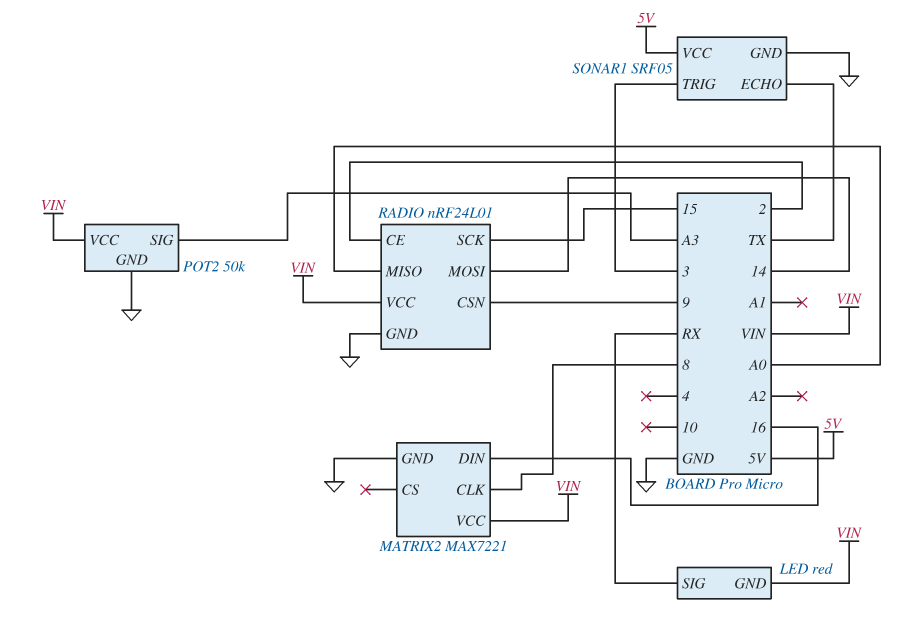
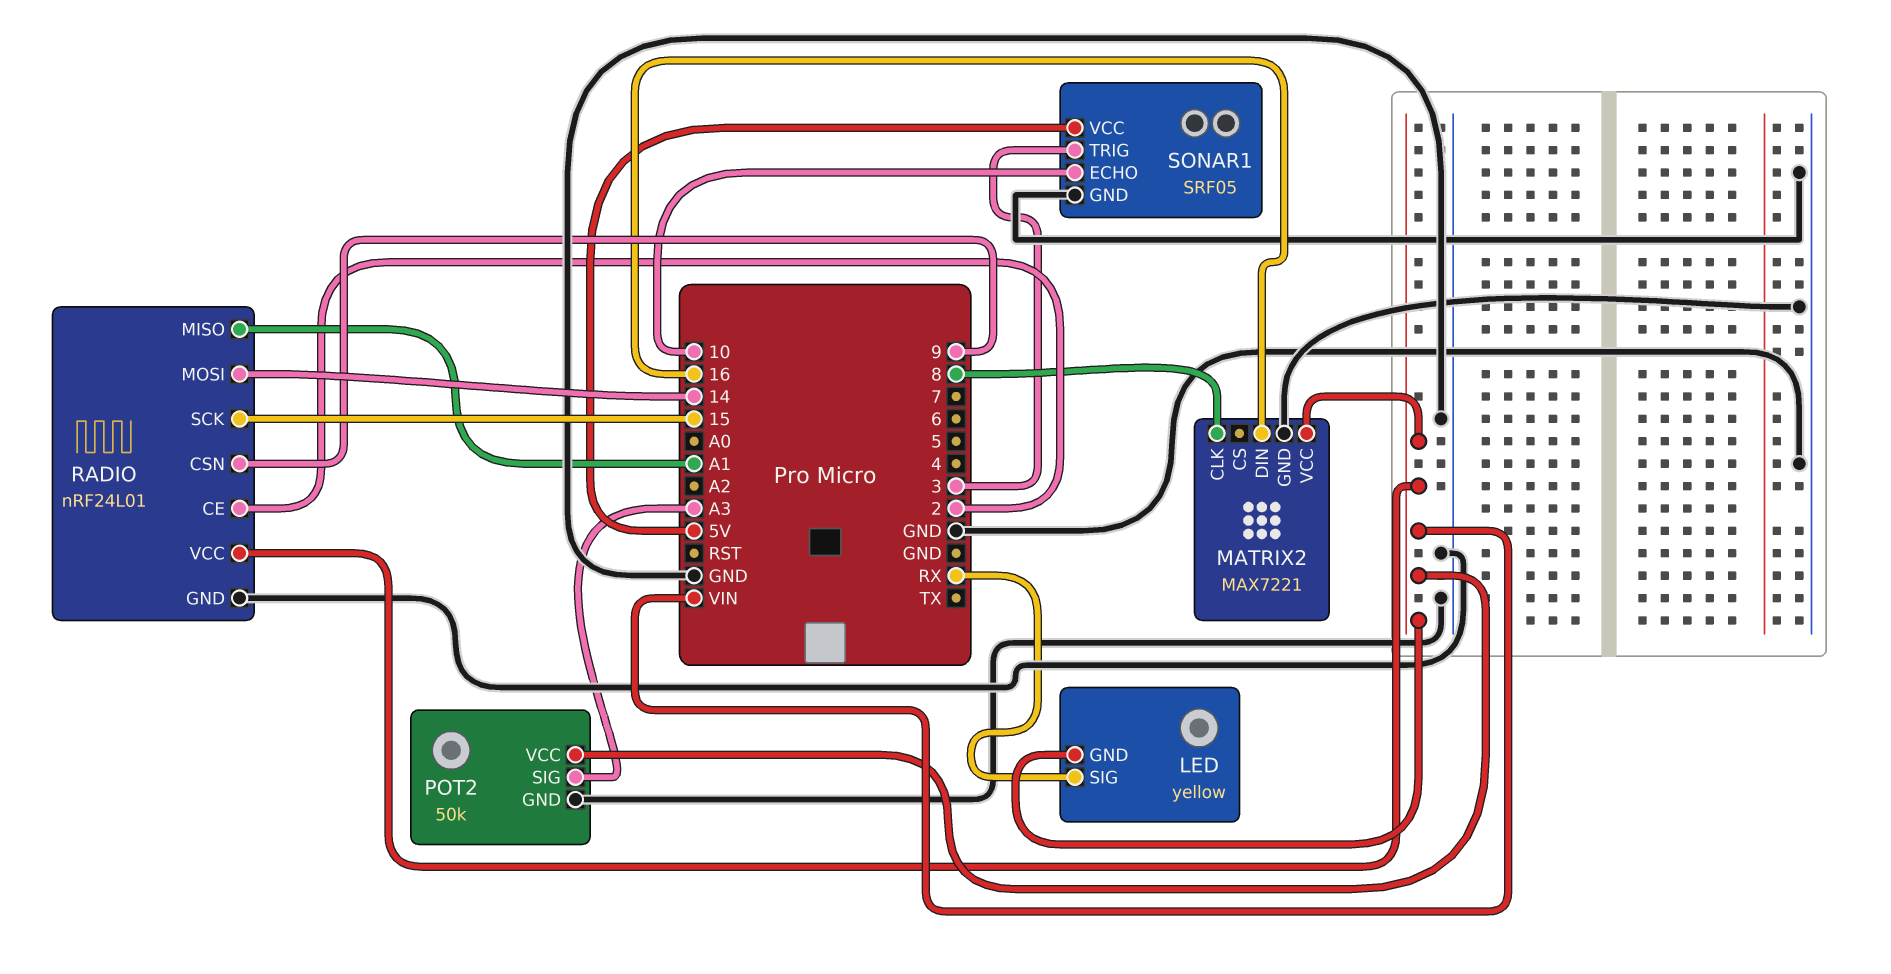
LED: red -> yellow
RADIO pin MISO: A0 -> A1
SONAR1 pin ECHO: TX -> 10

